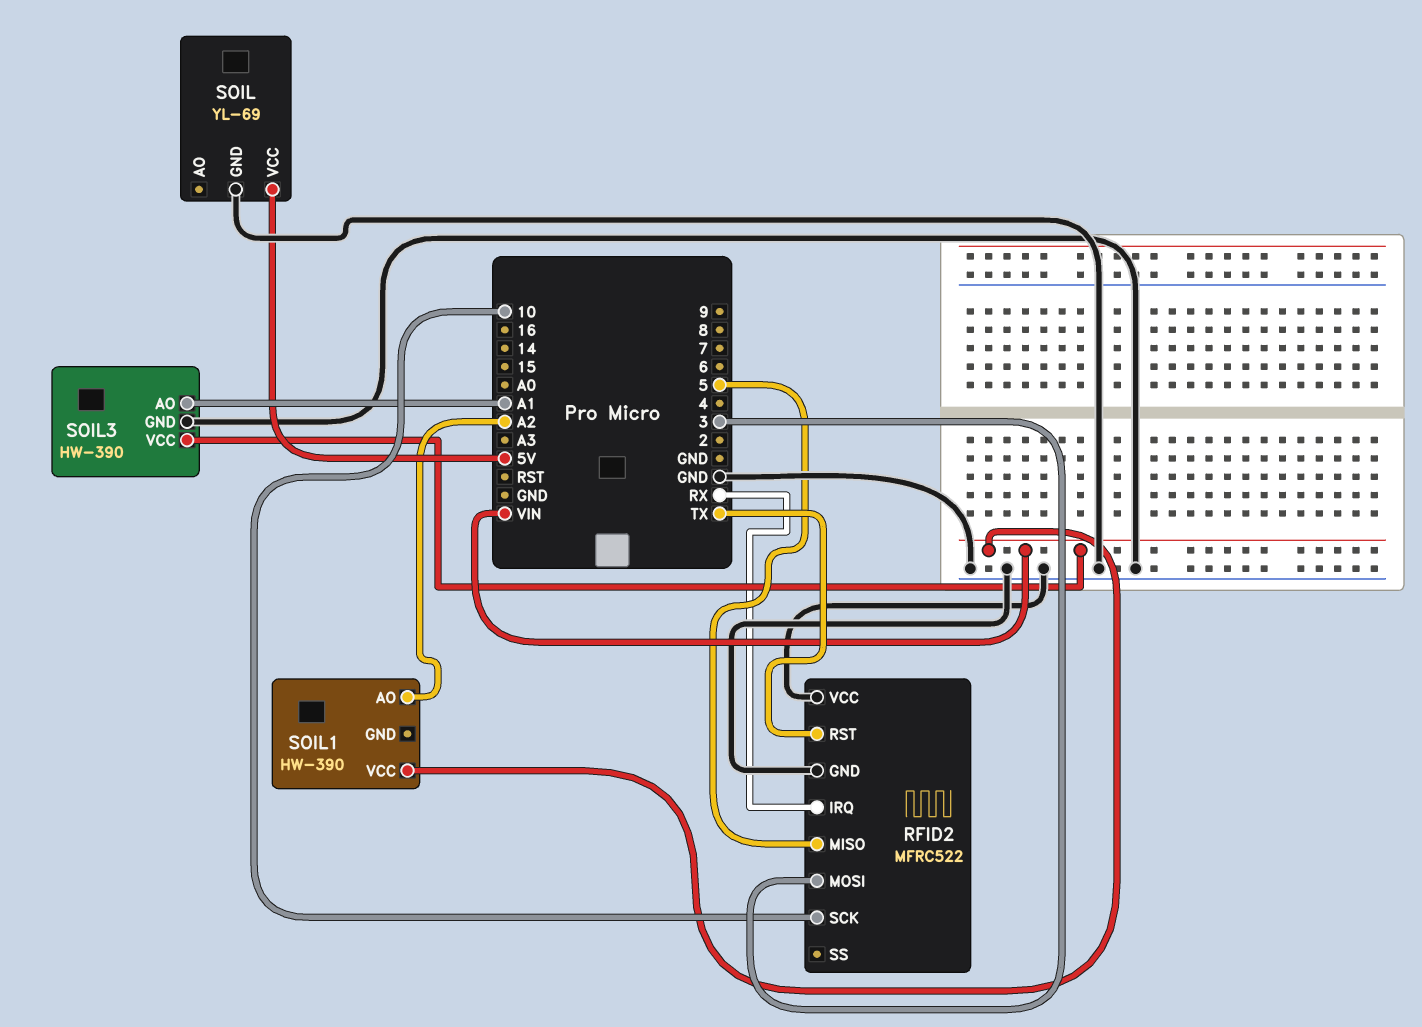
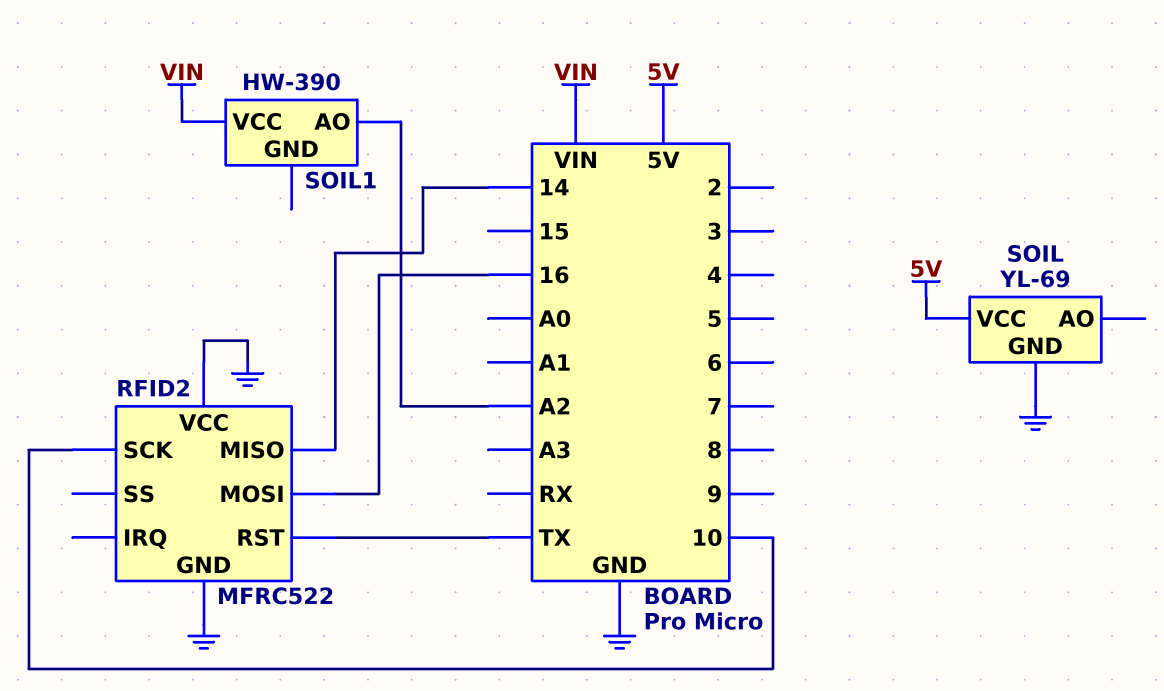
RFID2 pin IRQ: RX -> none
RFID2 pin MISO: 5 -> 14
RFID2 pin MOSI: 3 -> 16
SOIL3: HW-390 -> none
SOIL3 pin AO: A1 -> none
SOIL3 pin GND: GND -> none
SOIL3 pin VCC: VIN -> none

